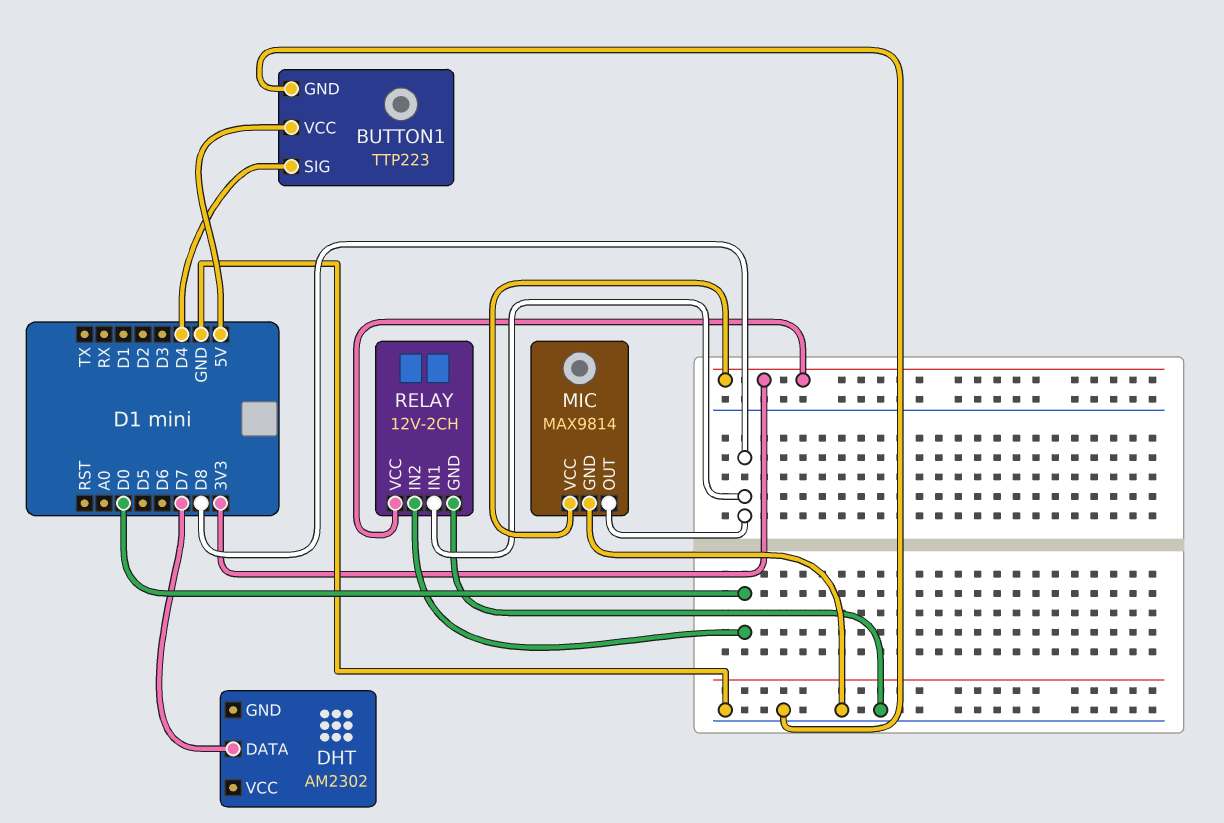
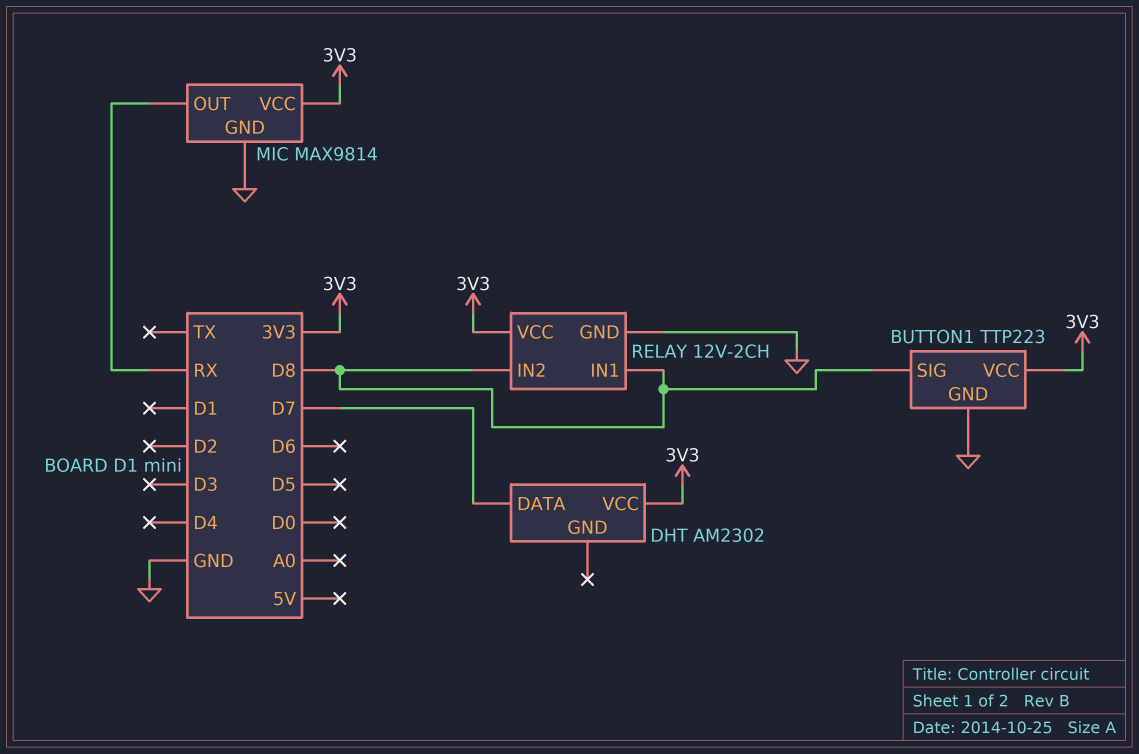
BUTTON1 pin SIG: D4 -> D8
BUTTON1 pin VCC: 5V -> 3V3
DHT pin VCC: none -> 3V3
MIC pin OUT: D8 -> RX
RELAY pin IN2: D0 -> D8

